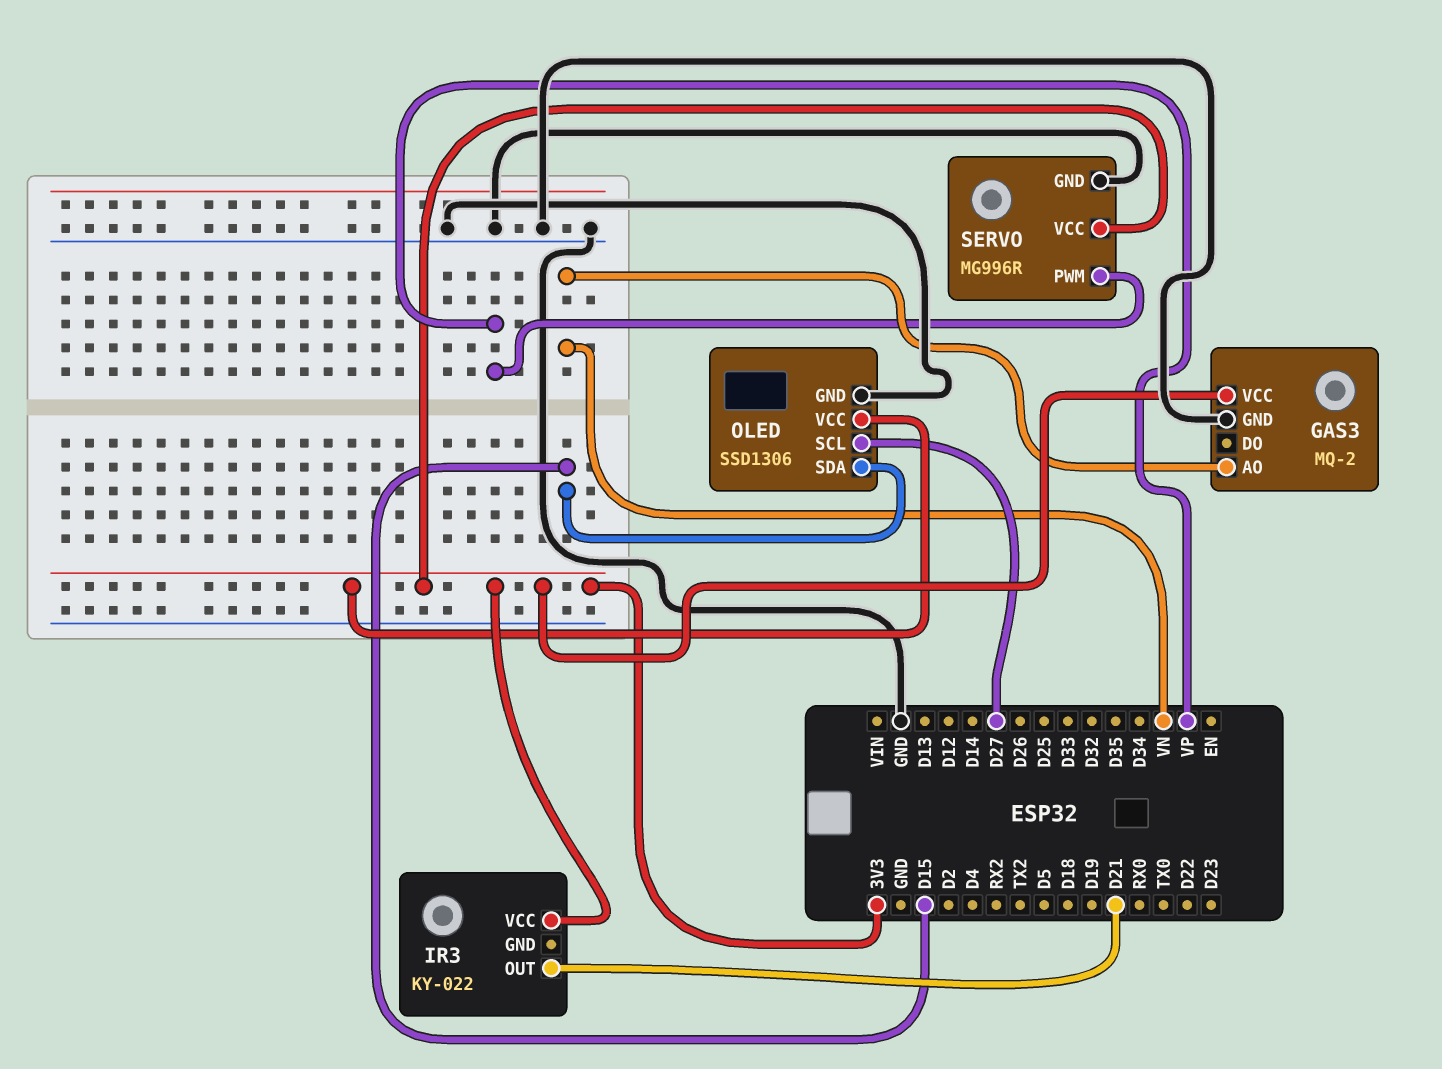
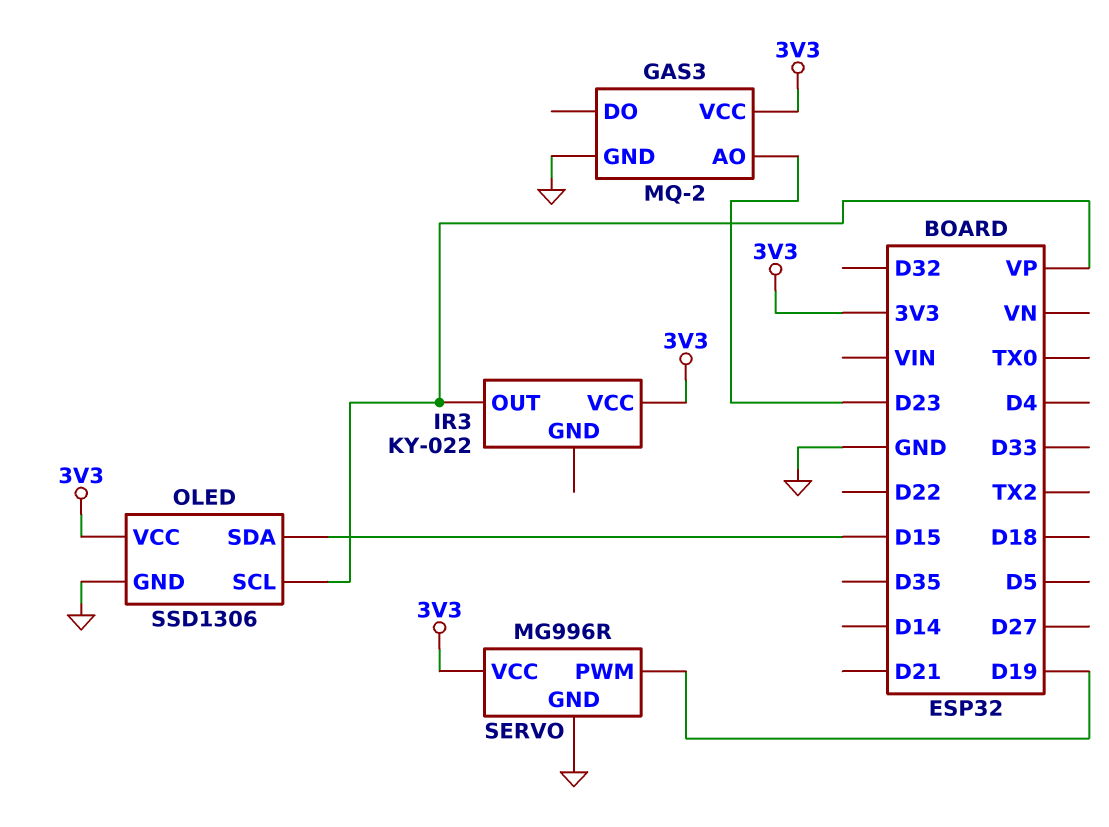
GAS3 pin AO: VN -> D23
IR3 pin OUT: D21 -> VP
OLED pin SCL: D27 -> VP
SERVO pin PWM: VP -> D19

